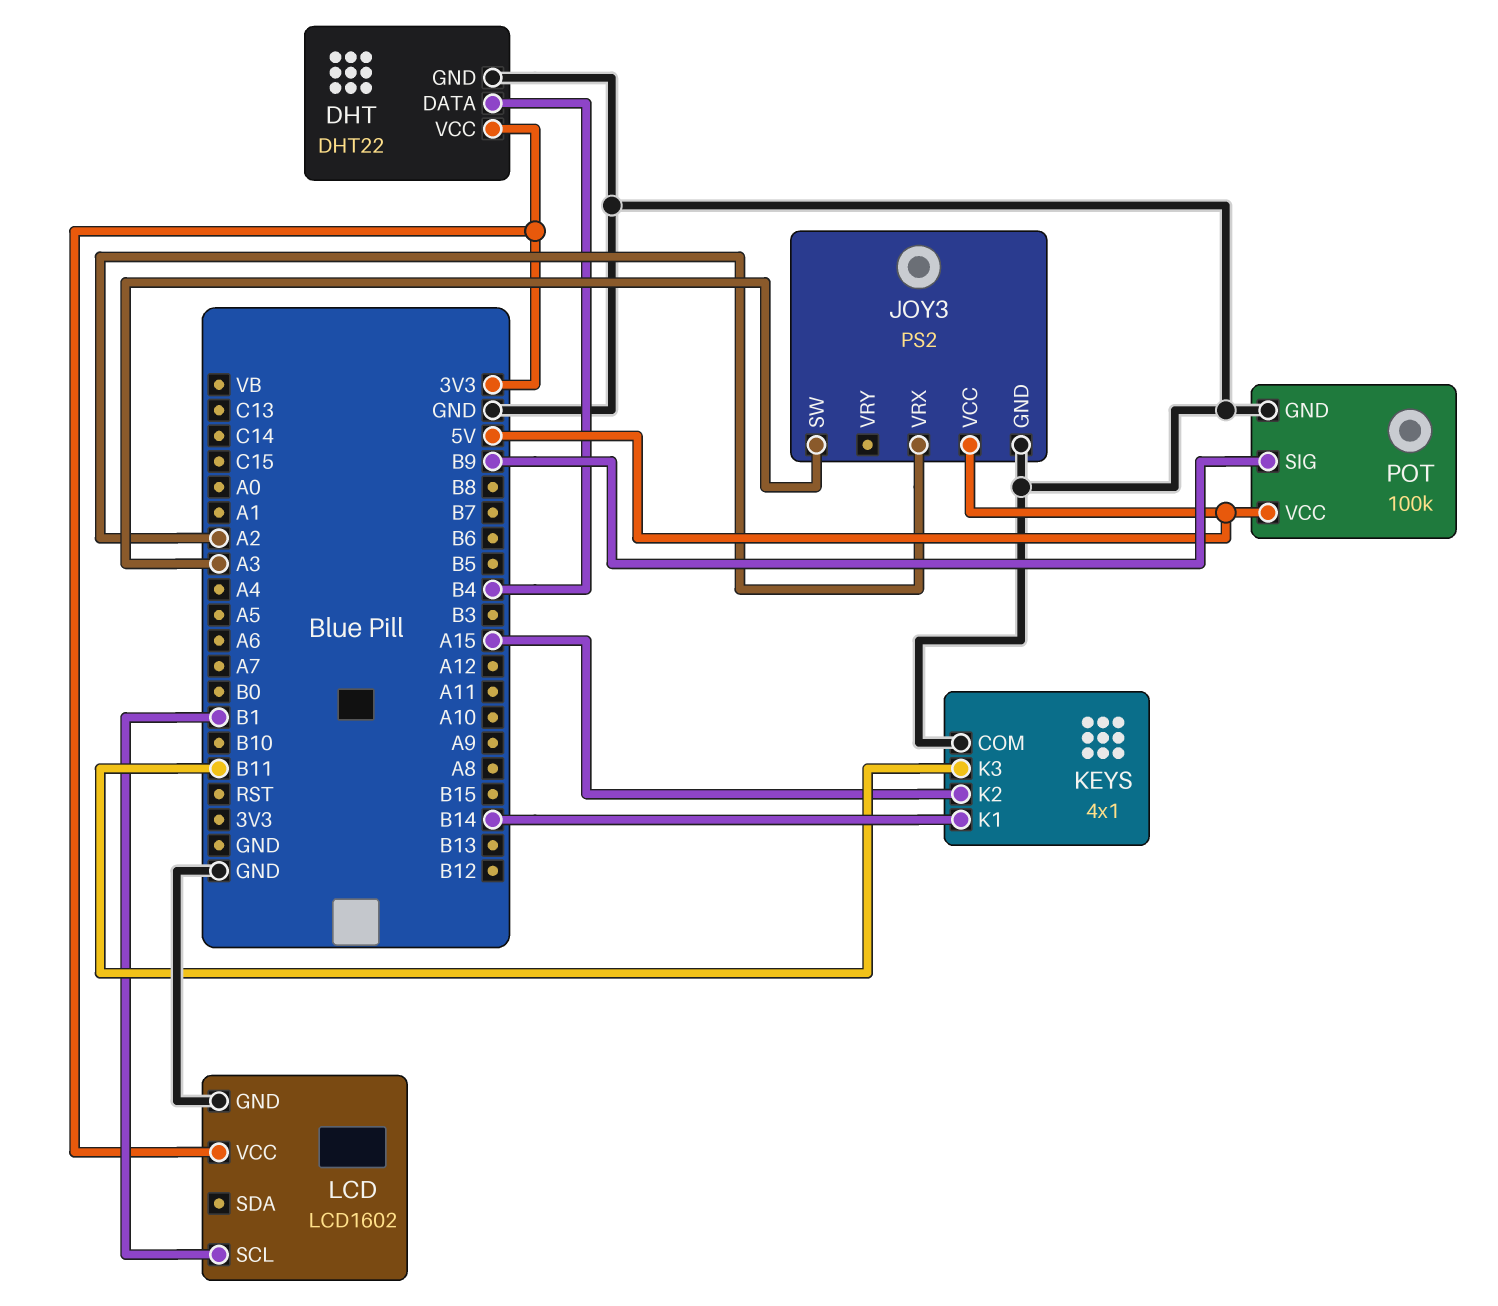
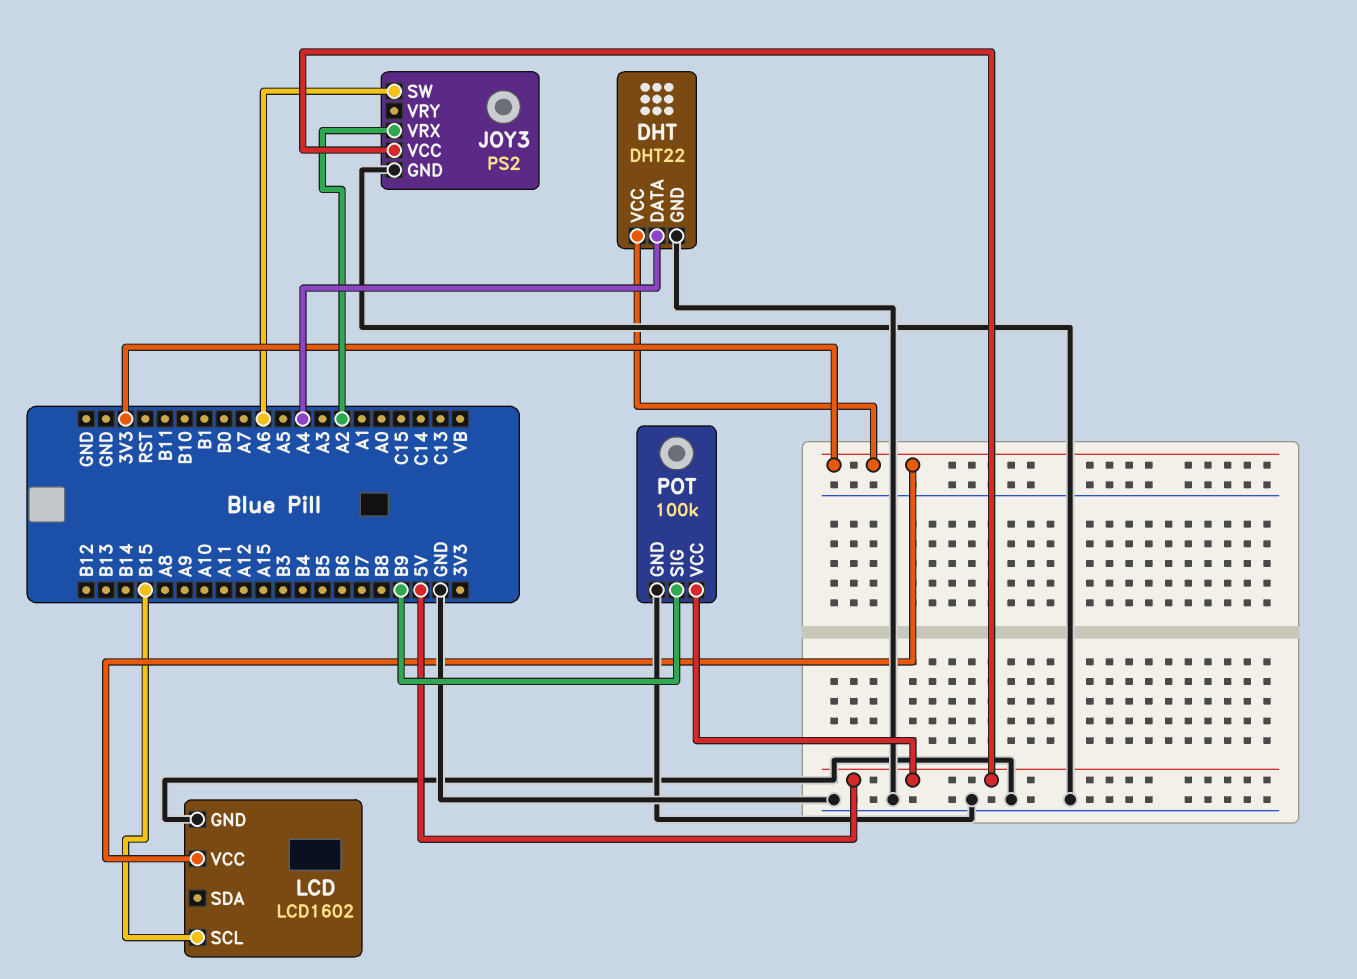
DHT pin DATA: B4 -> A4
JOY3 pin SW: A3 -> A6
KEYS: 4x1 -> none
KEYS pin COM: GND -> none
KEYS pin K1: B14 -> none
KEYS pin K2: A15 -> none
KEYS pin K3: B11 -> none
LCD pin SCL: B1 -> B15

